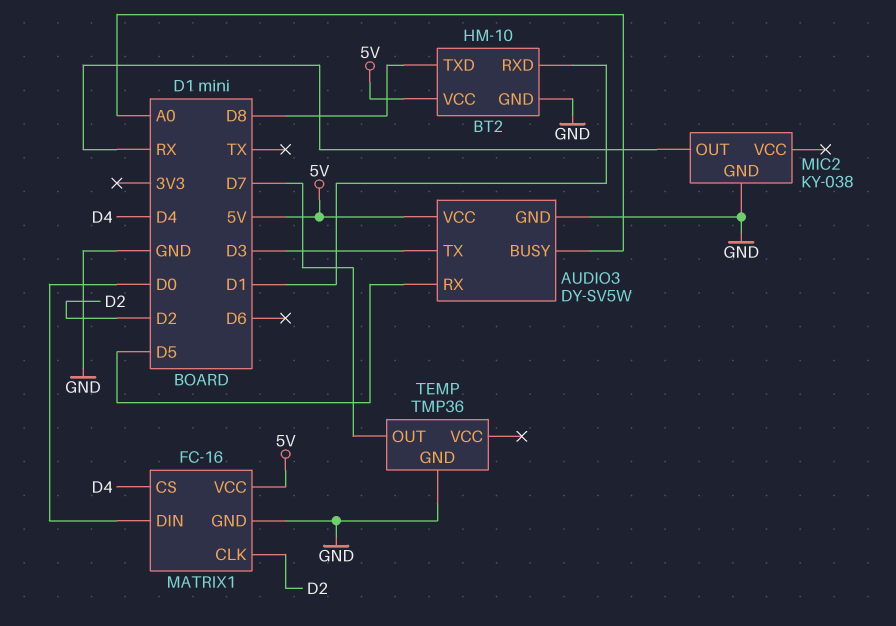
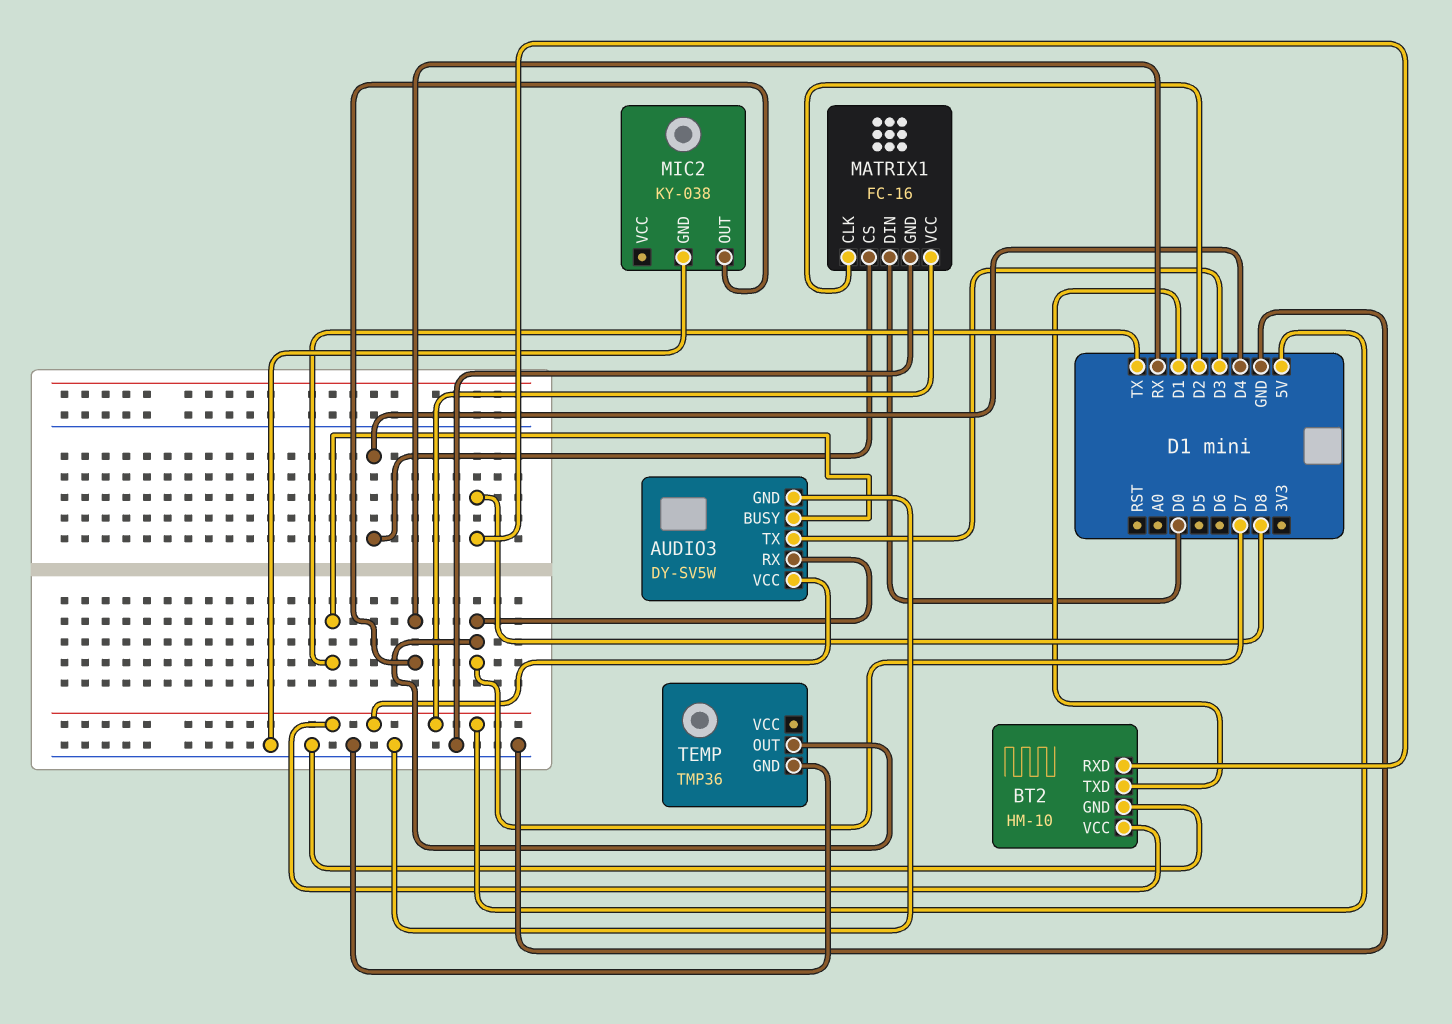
AUDIO3 pin BUSY: A0 -> TX
AUDIO3 pin RX: D5 -> D7
BT2 pin RXD: D1 -> D8
BT2 pin TXD: D8 -> D1

